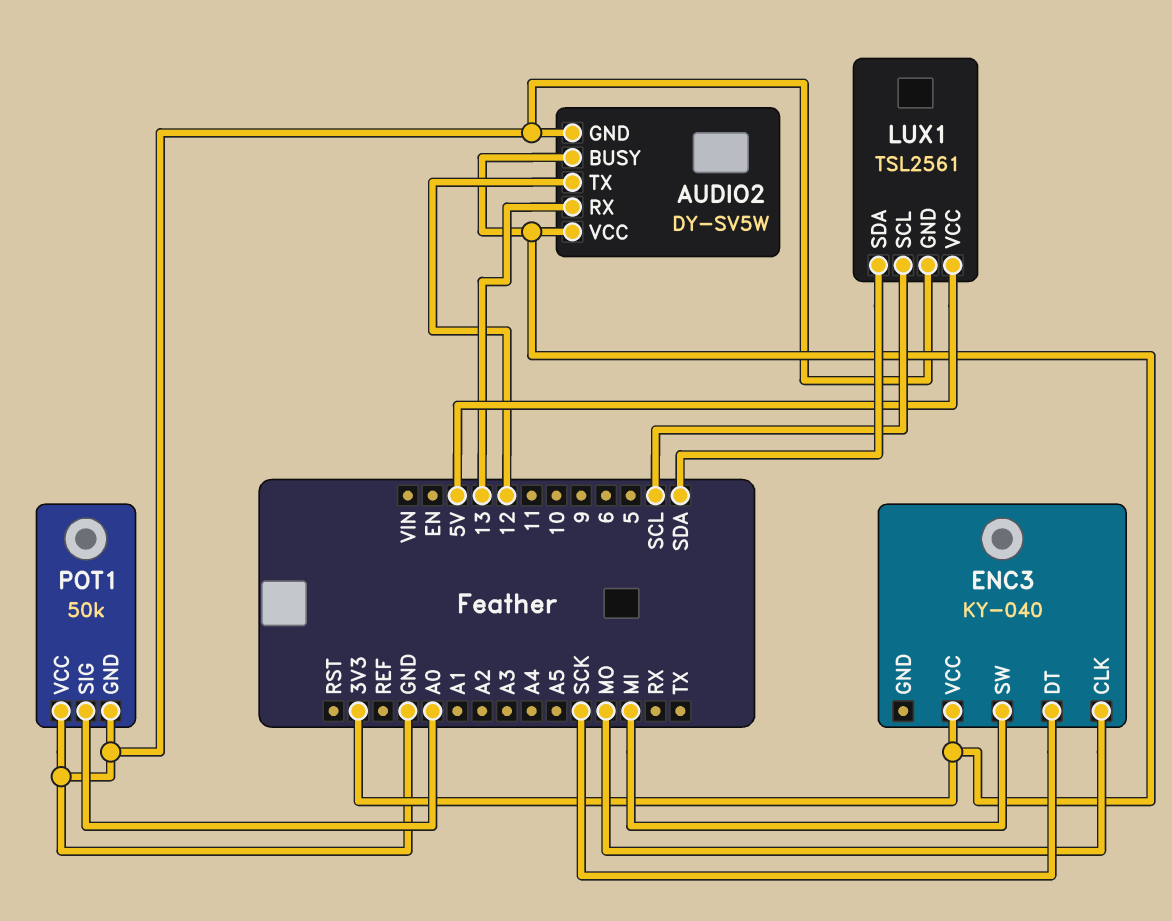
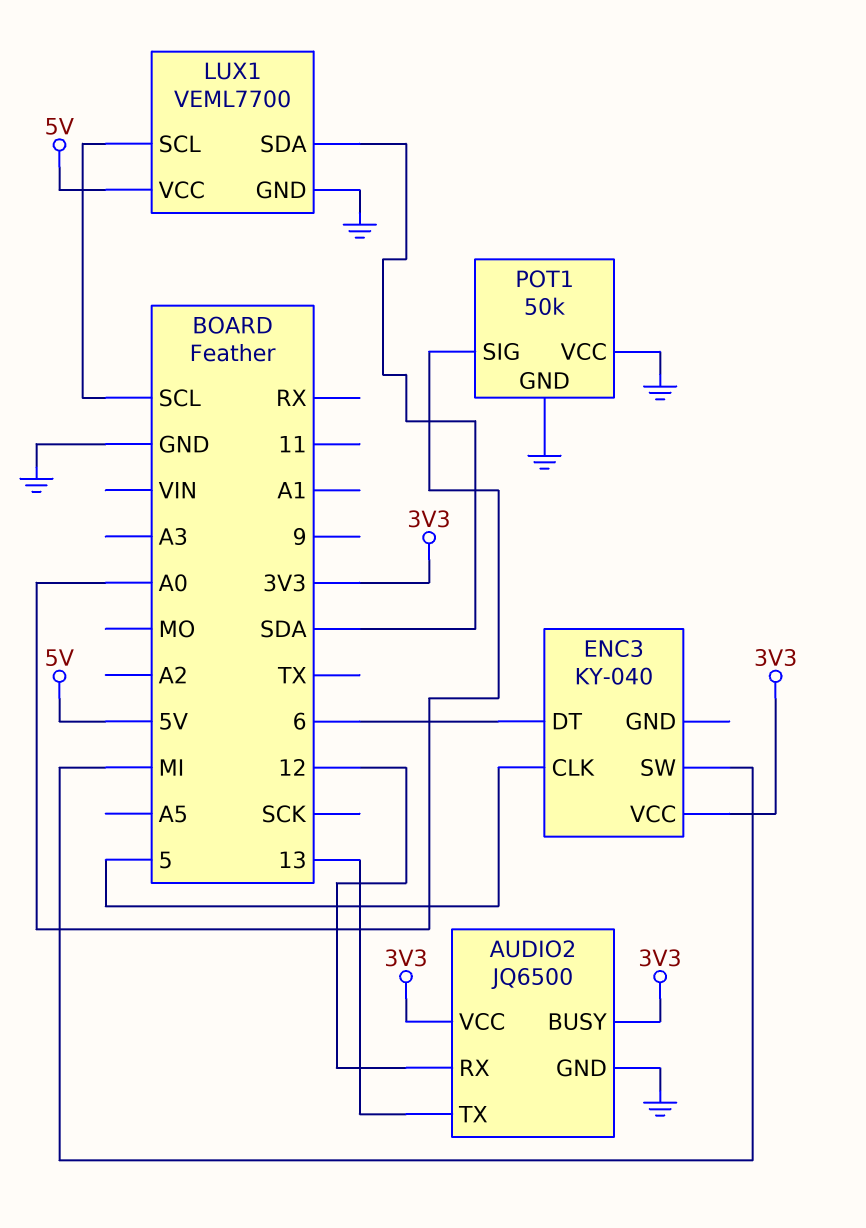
AUDIO2: DY-SV5W -> JQ6500
AUDIO2 pin RX: 13 -> 12
AUDIO2 pin TX: 12 -> 13
ENC3 pin CLK: MO -> 5
ENC3 pin DT: SCK -> 6
LUX1: TSL2561 -> VEML7700

